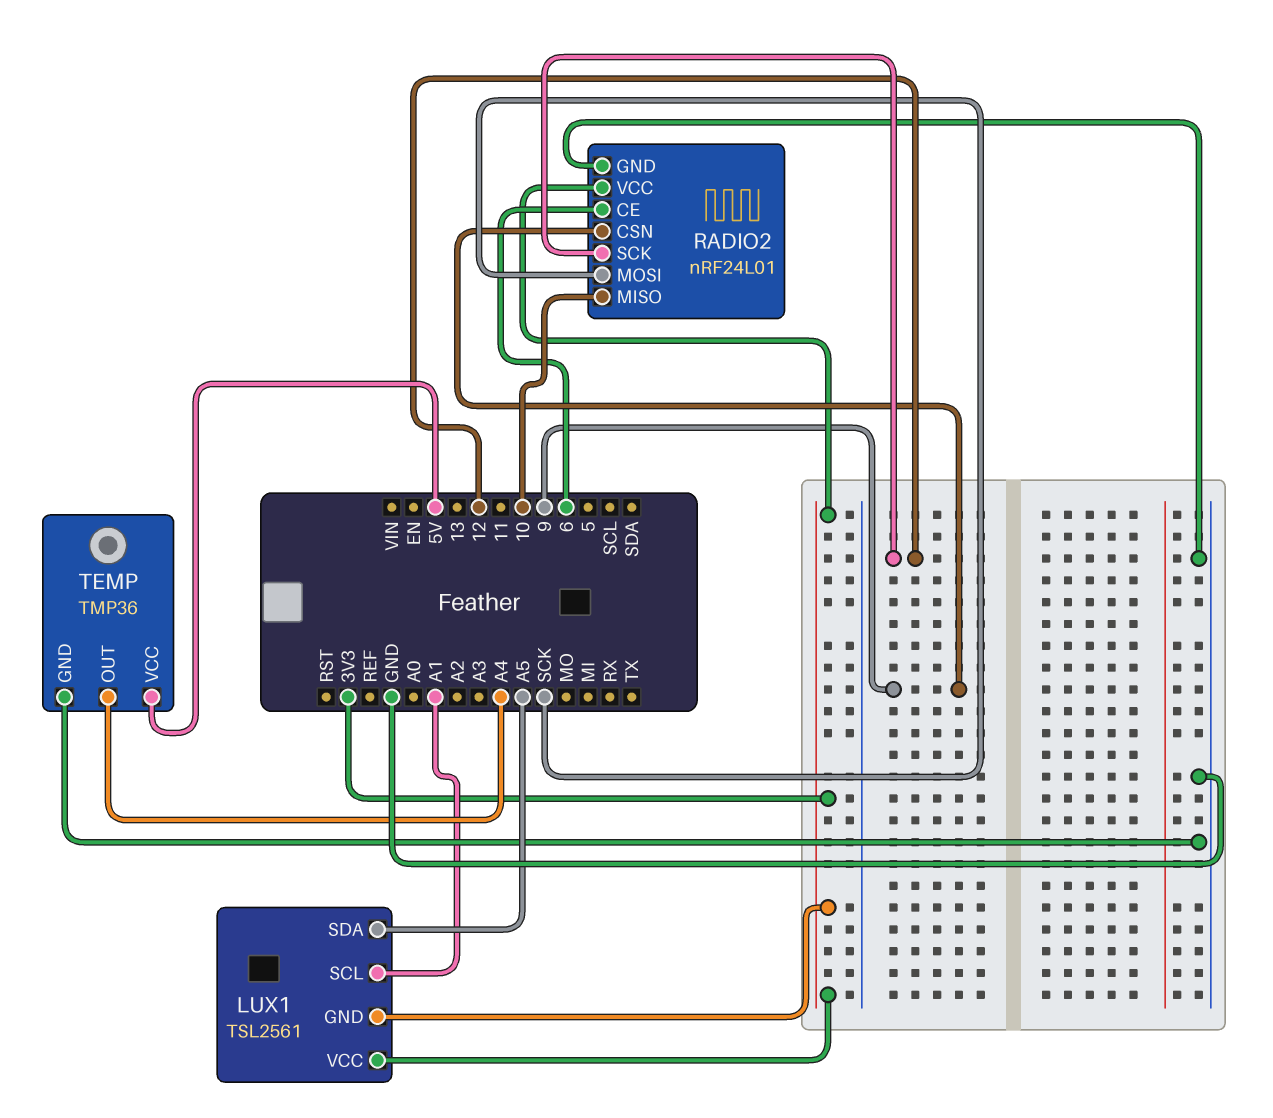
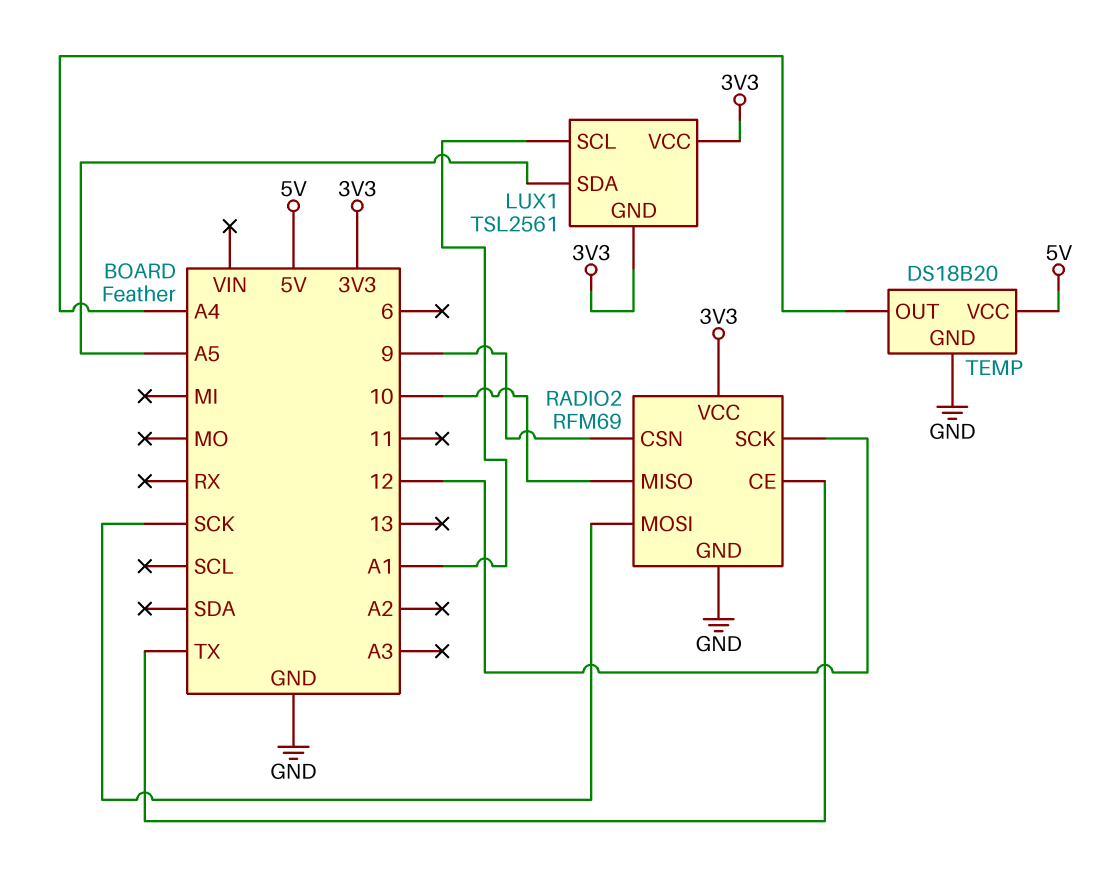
RADIO2: nRF24L01 -> RFM69
RADIO2 pin CE: 6 -> TX
TEMP: TMP36 -> DS18B20

